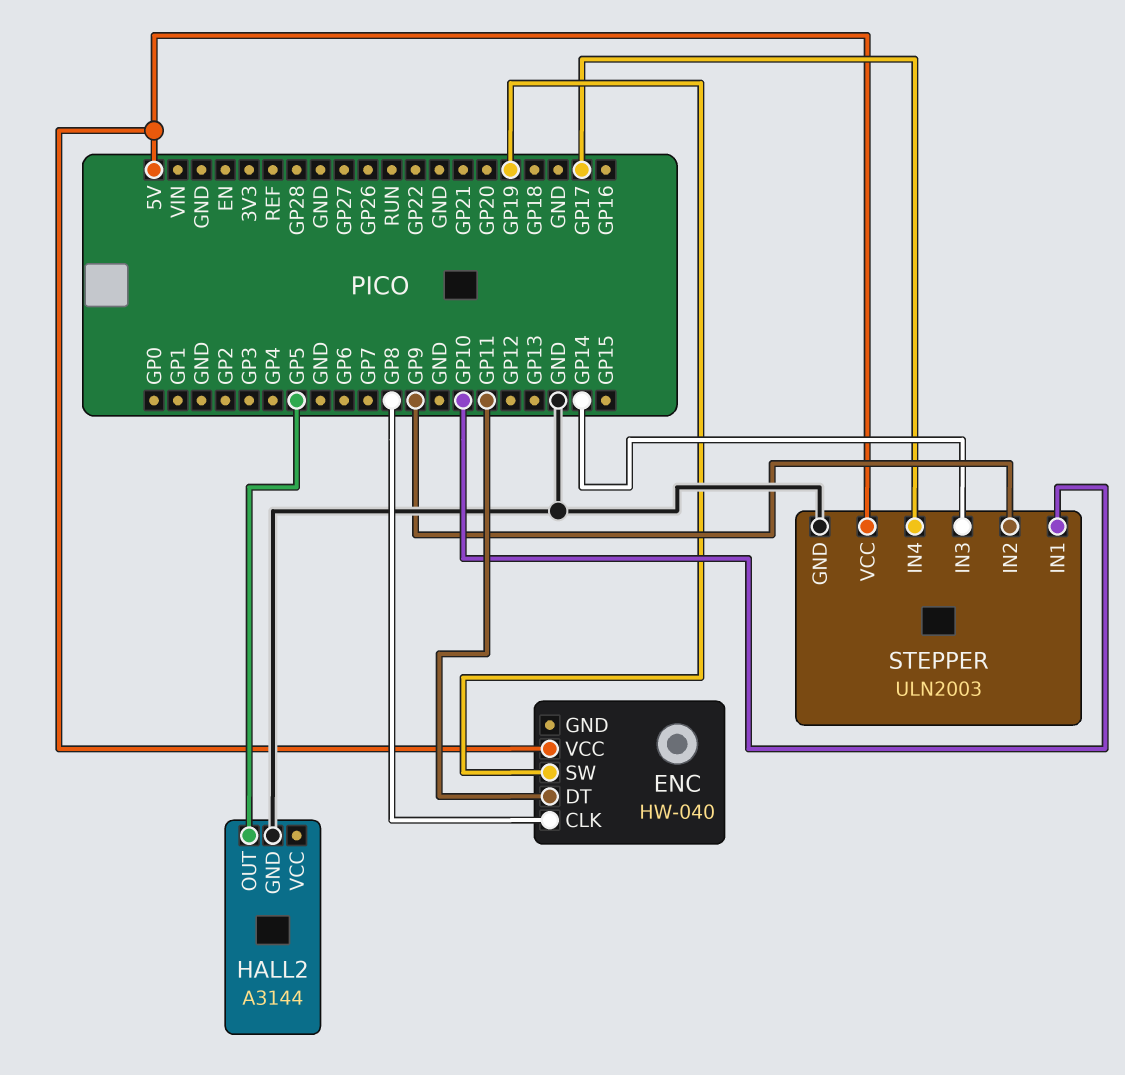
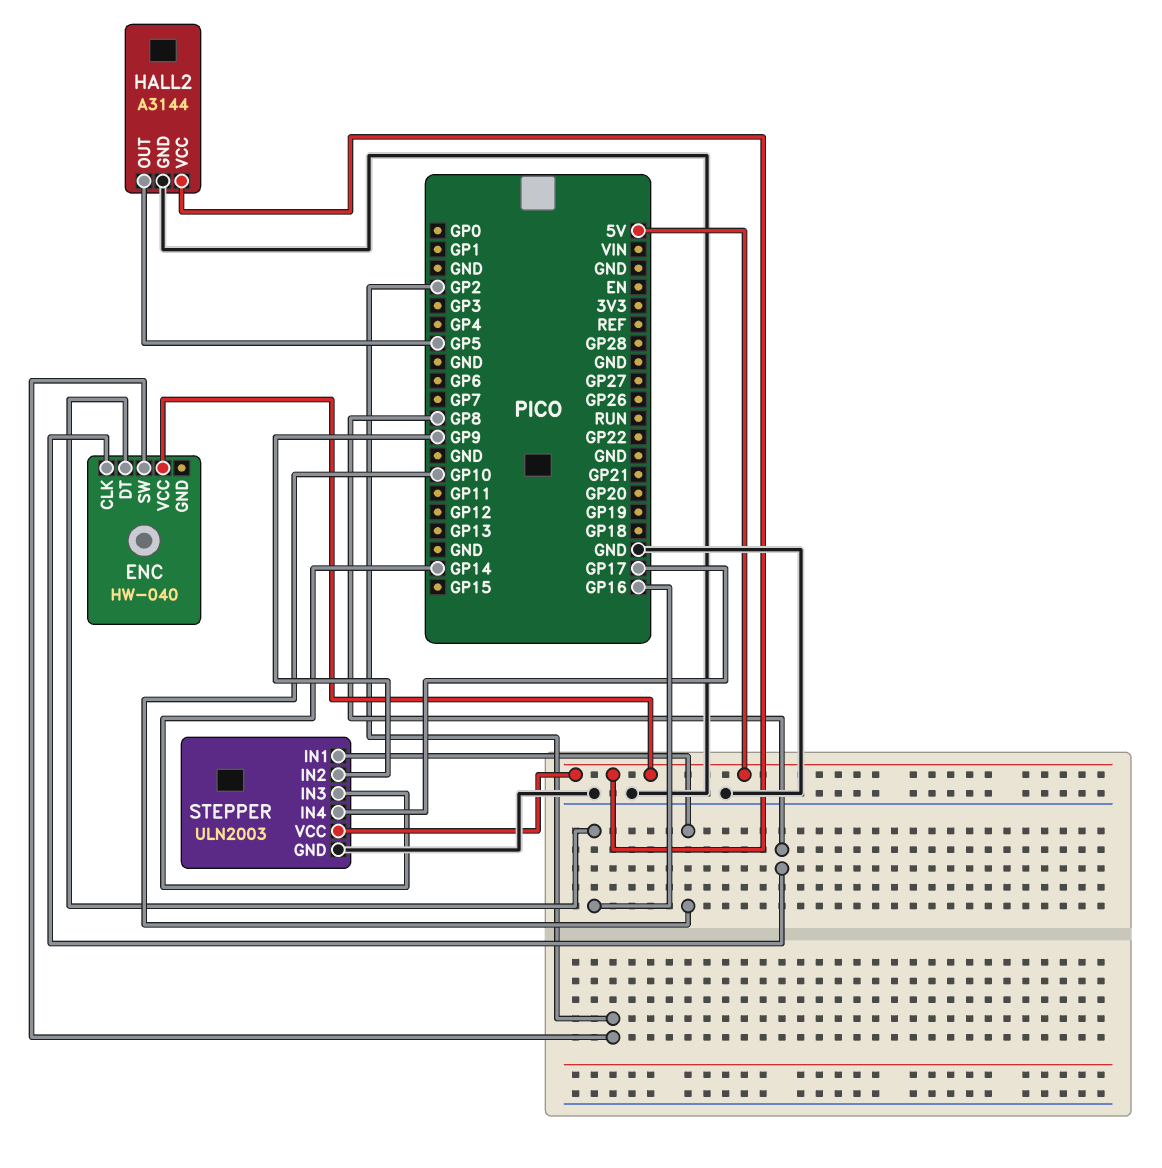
ENC pin DT: GP11 -> GP16
ENC pin SW: GP19 -> GP2
HALL2 pin VCC: none -> 5V

